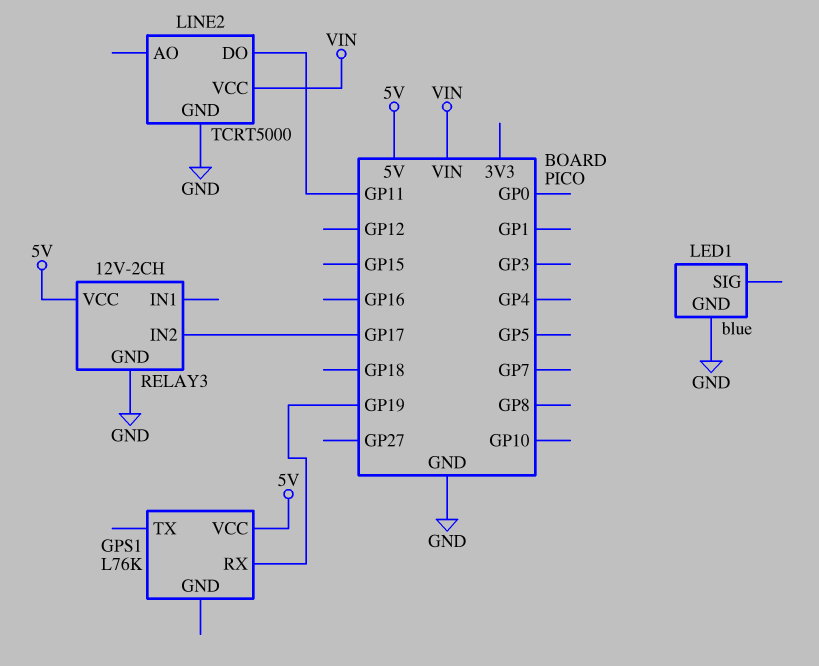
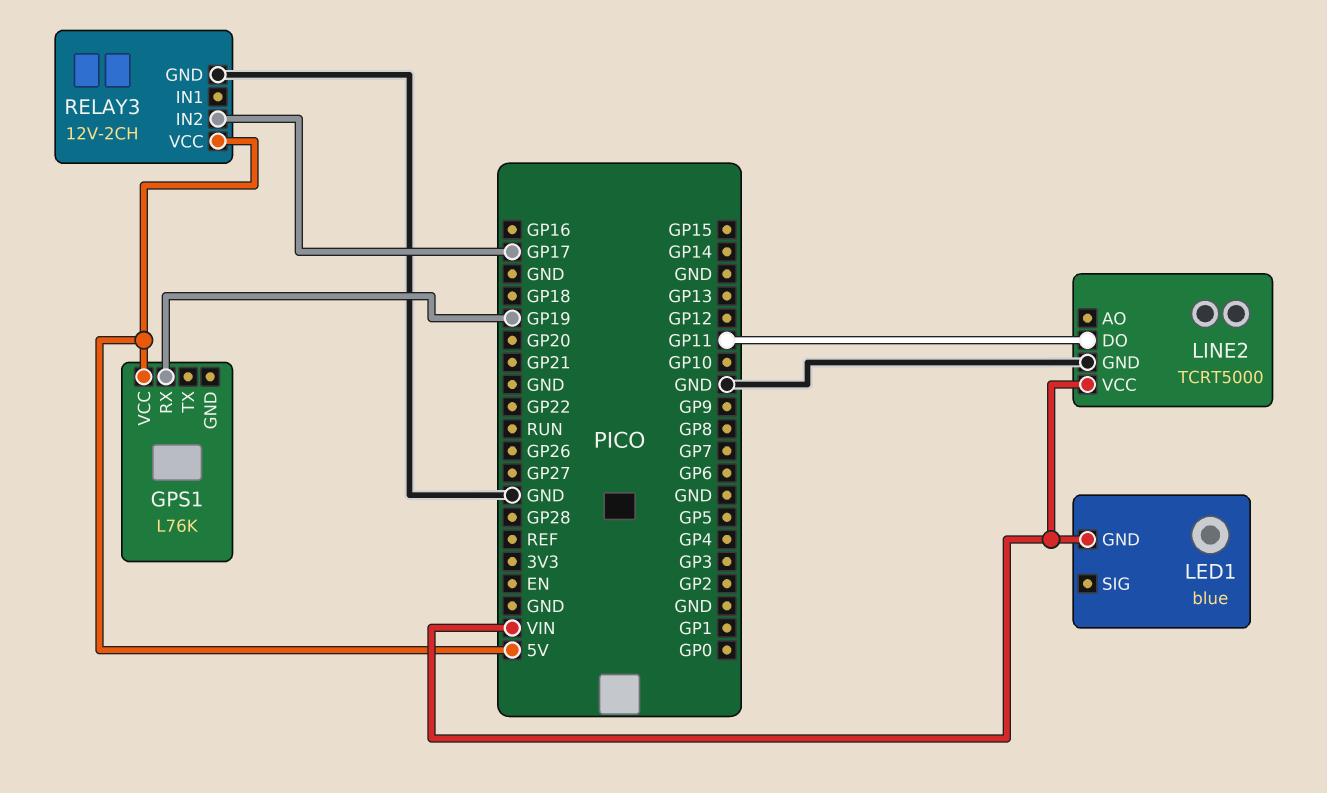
LED1 pin GND: GND -> VIN

